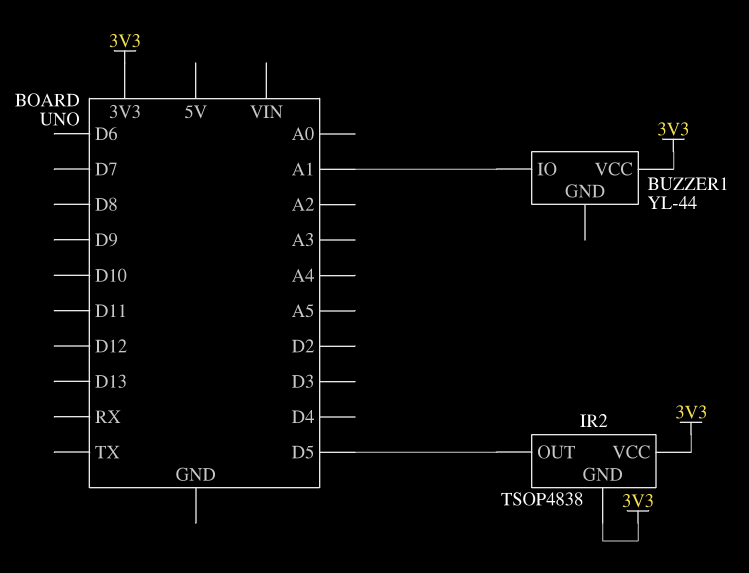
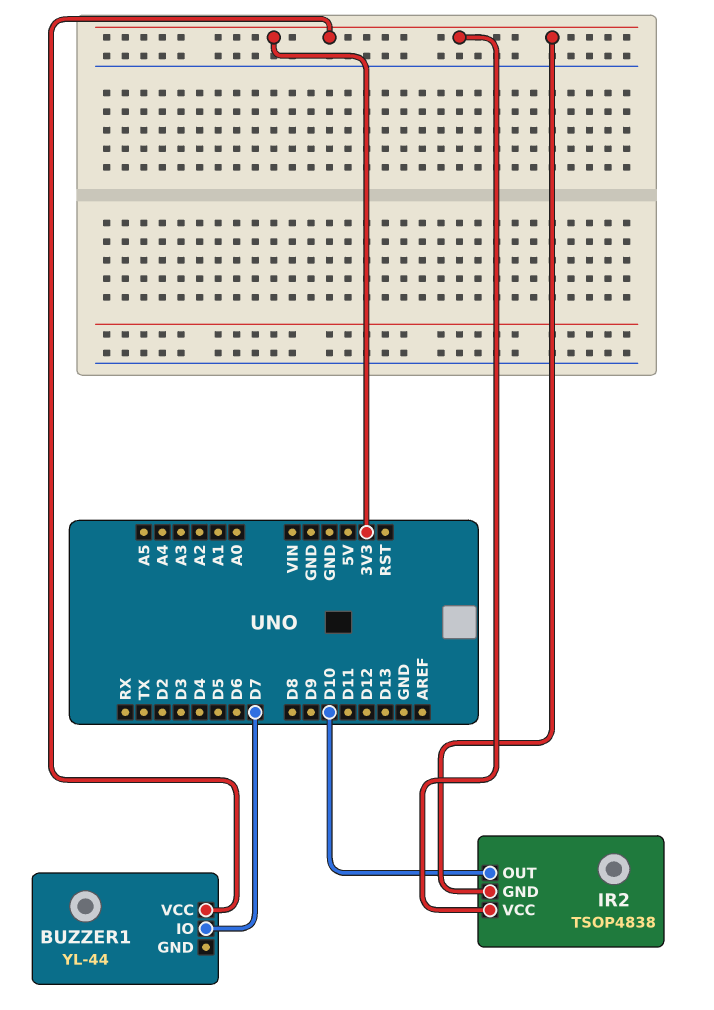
BUZZER1 pin IO: A1 -> D7
IR2 pin OUT: D5 -> D10

